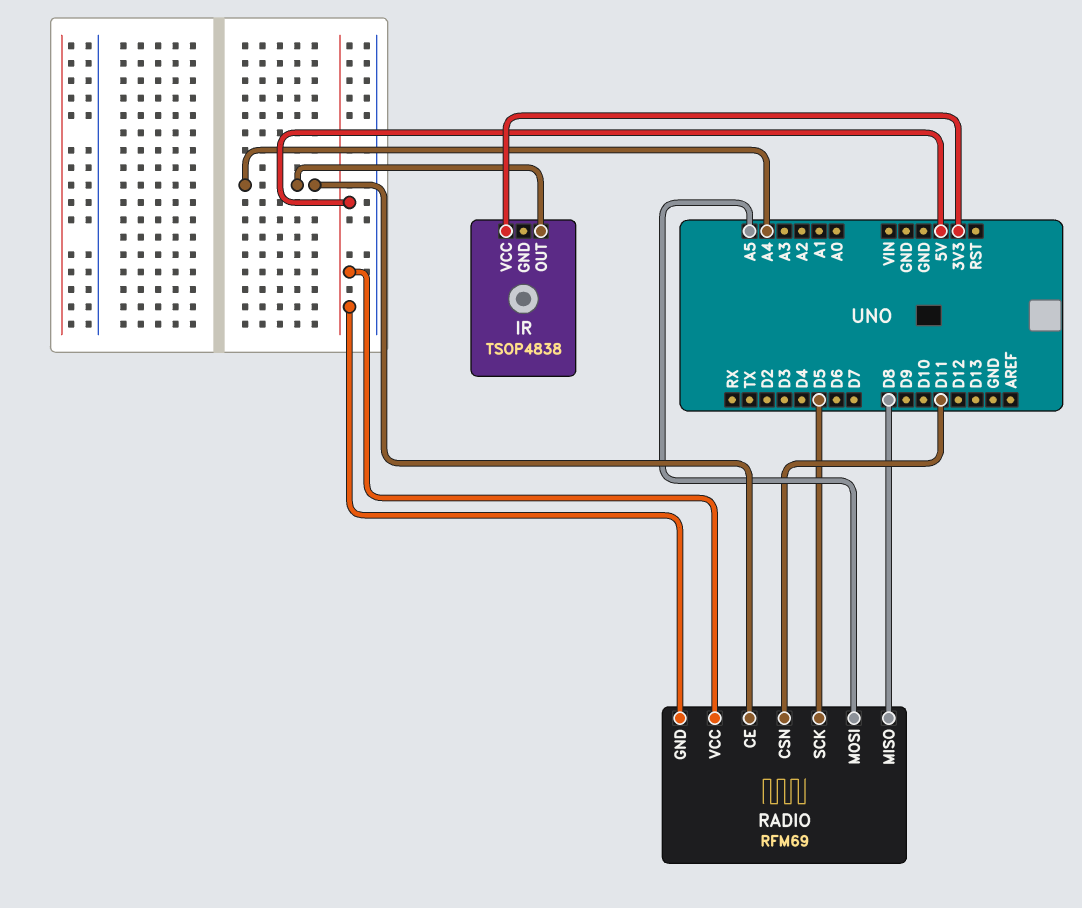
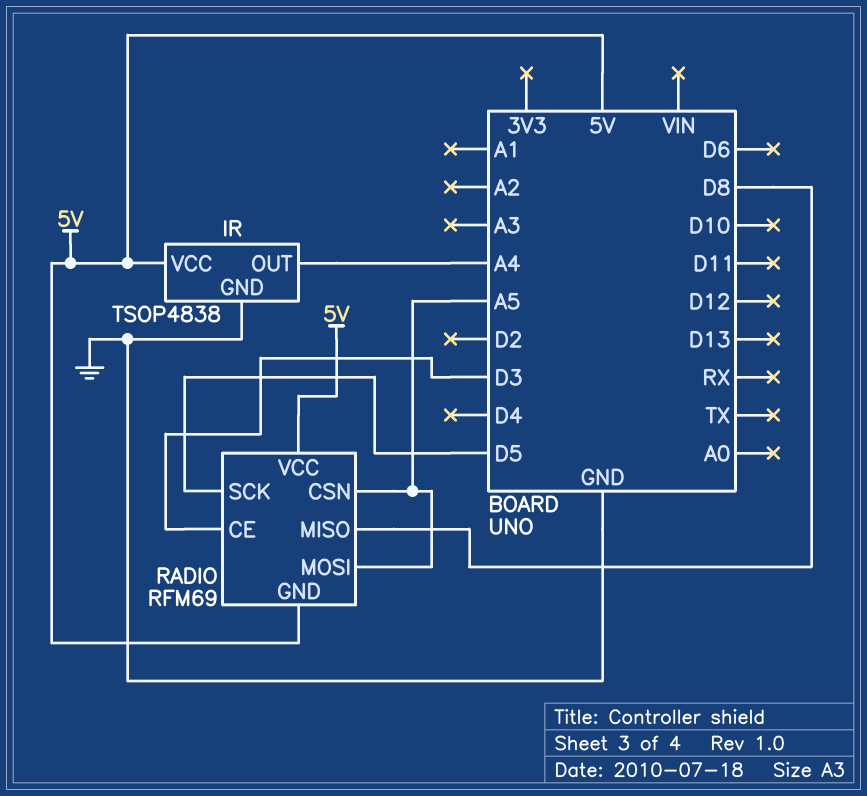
IR pin GND: none -> GND
IR pin VCC: 3V3 -> 5V
RADIO pin CE: A4 -> D3
RADIO pin CSN: D11 -> A5

